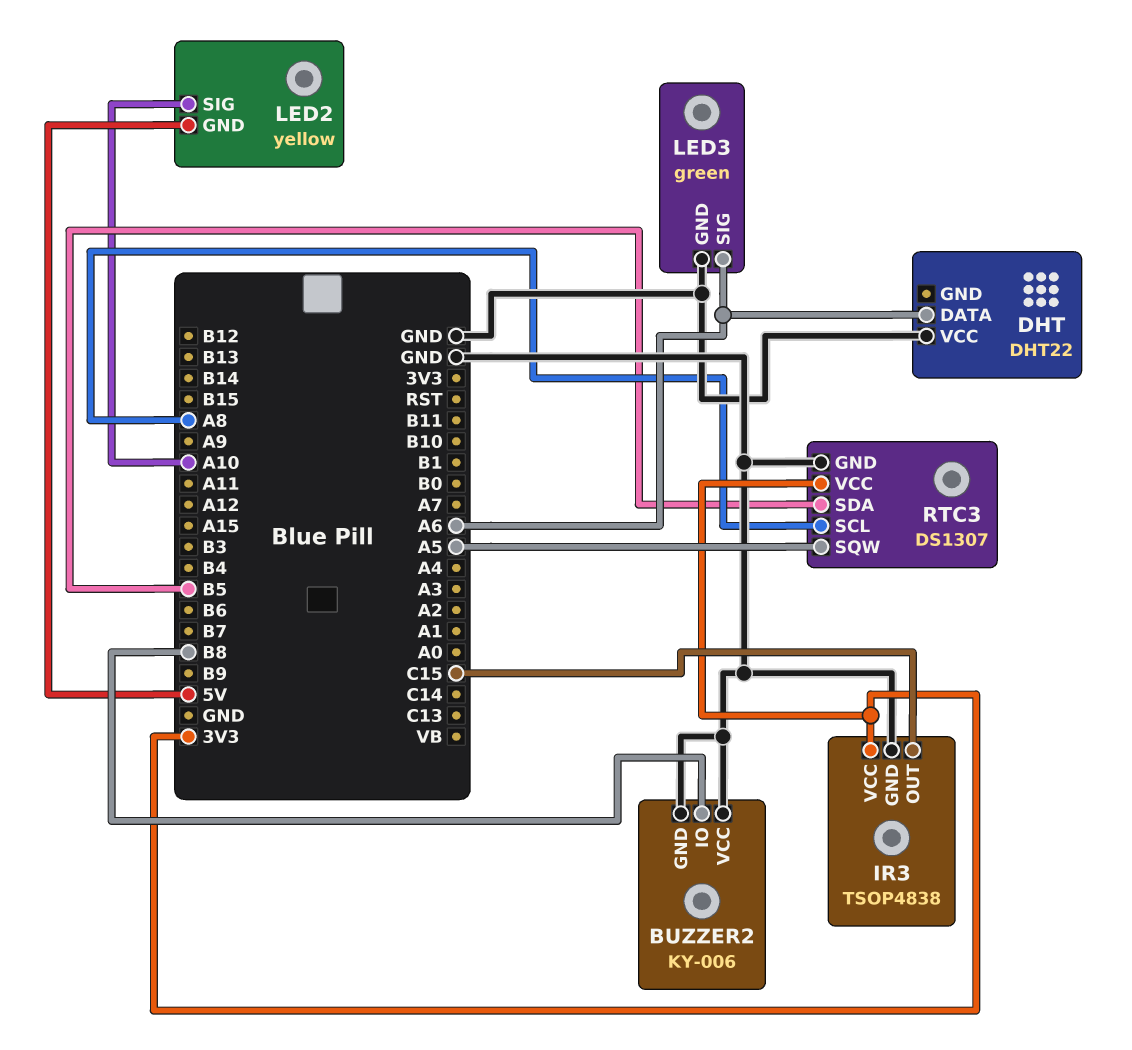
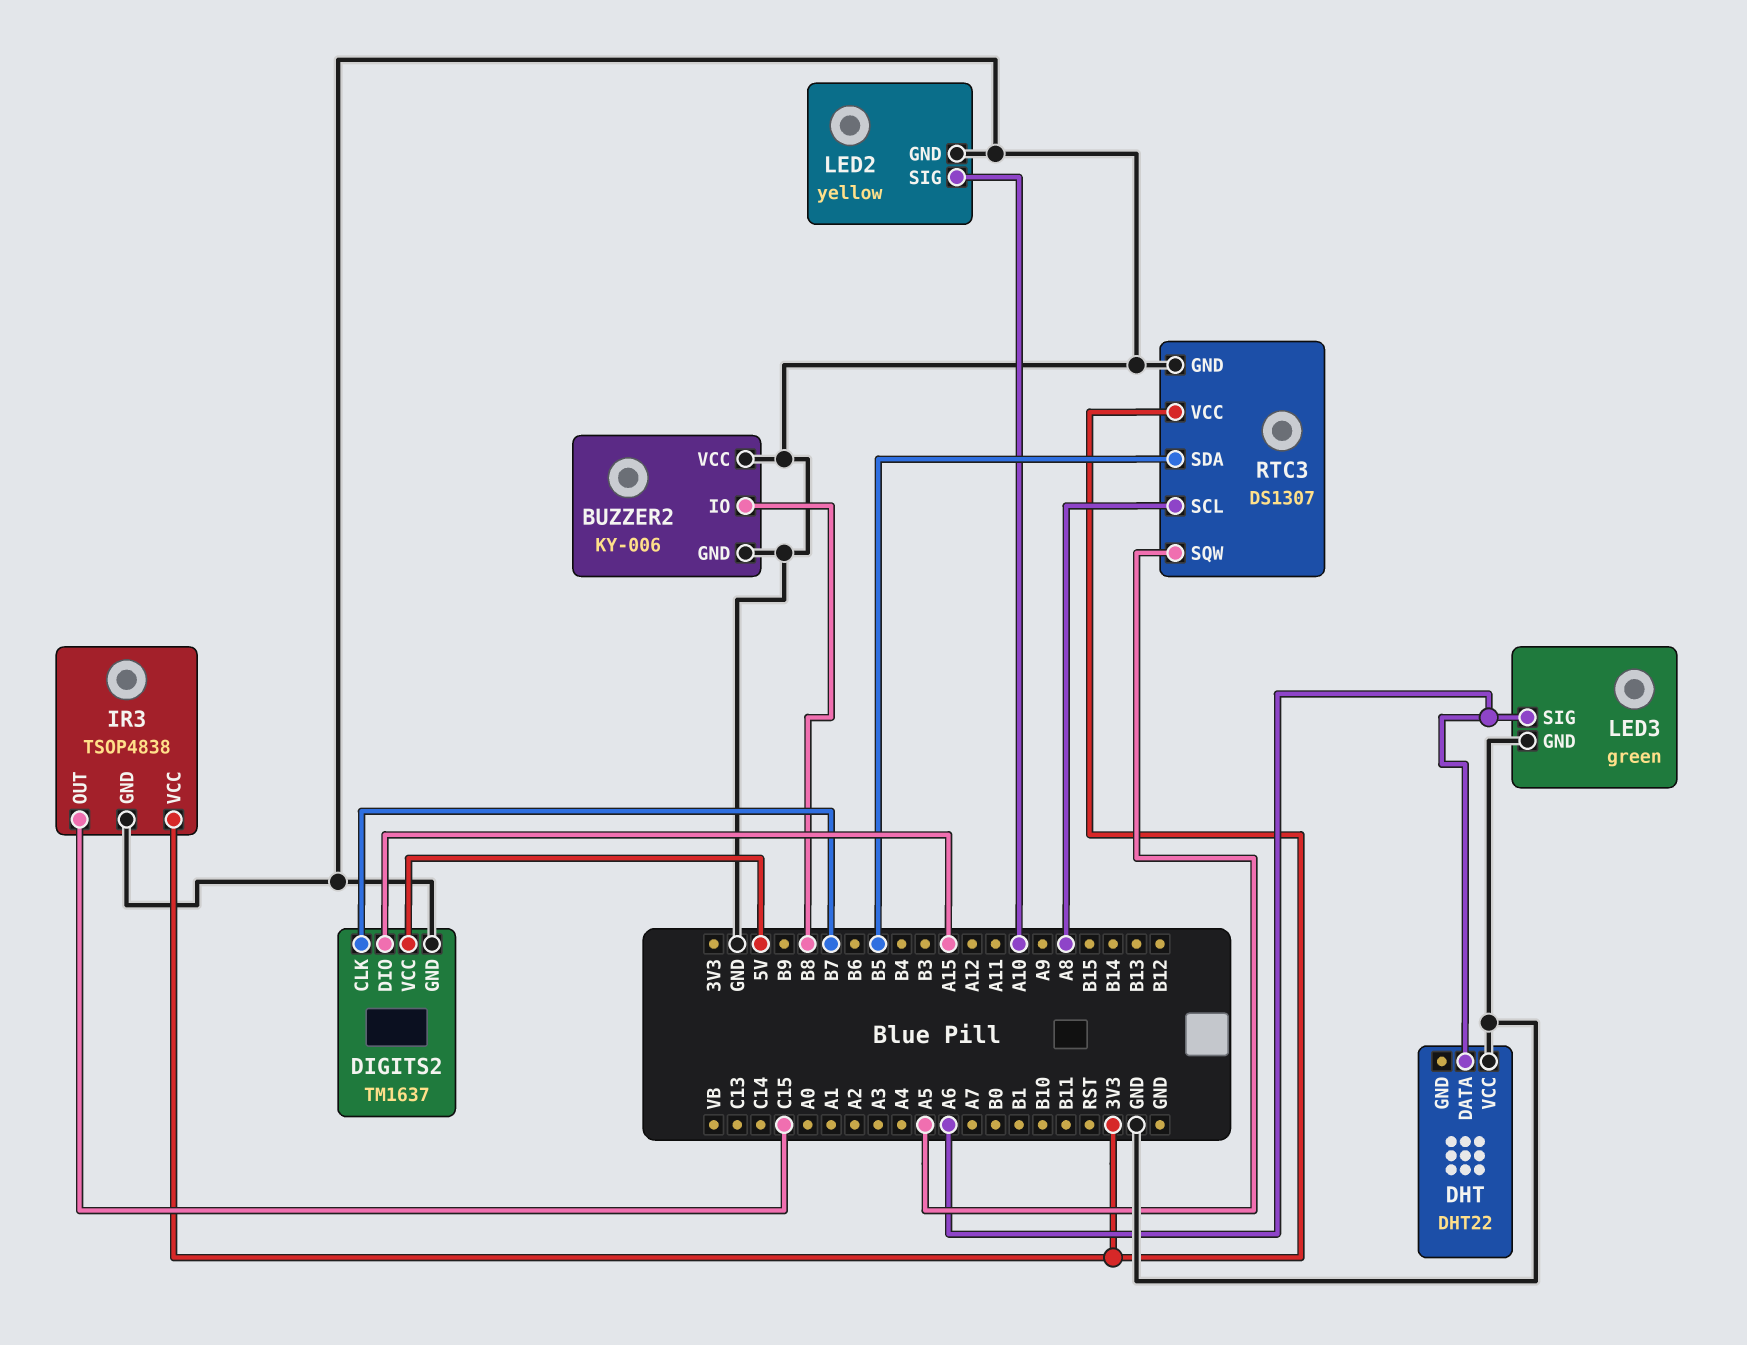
DIGITS2: none -> TM1637
DIGITS2 pin CLK: none -> B7
DIGITS2 pin DIO: none -> A15
DIGITS2 pin GND: none -> GND
DIGITS2 pin VCC: none -> 5V
LED2 pin GND: 5V -> GND

